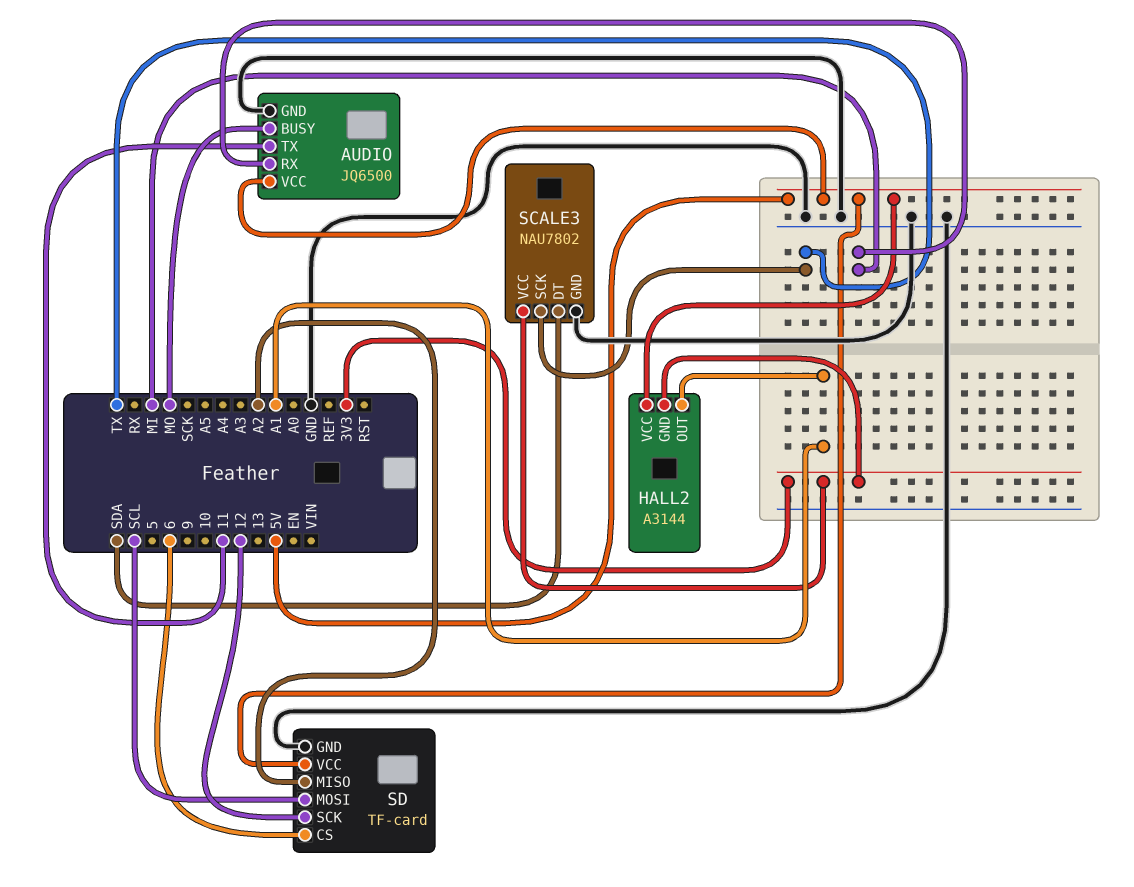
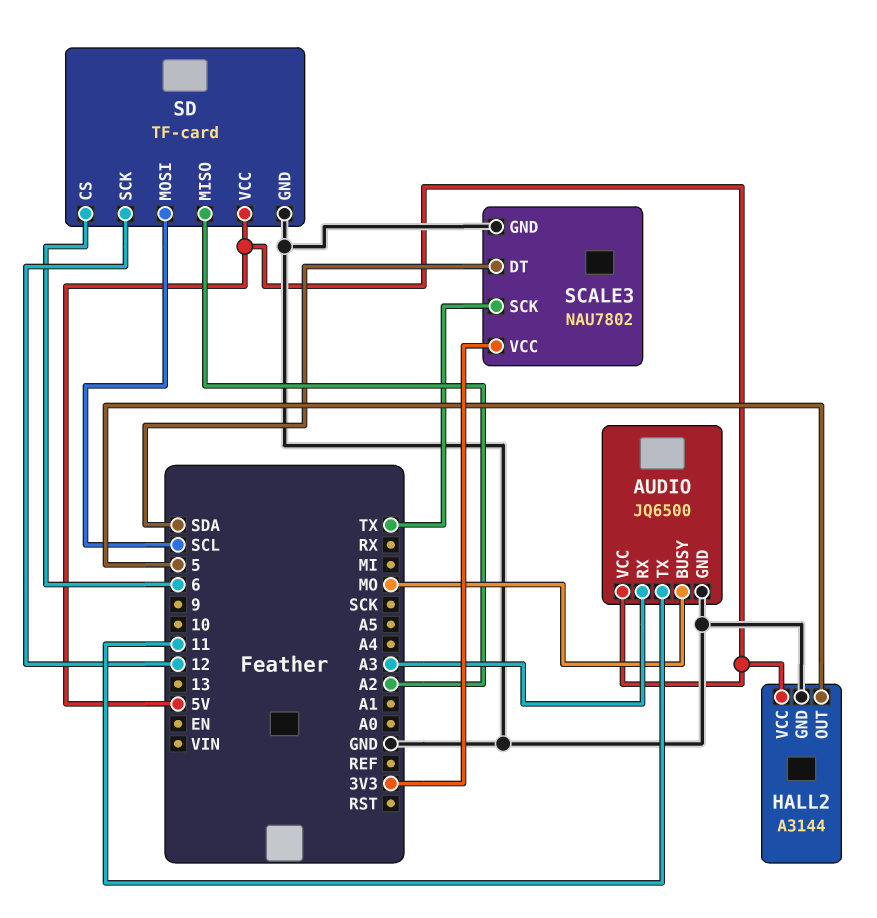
AUDIO pin RX: MI -> A3
HALL2 pin GND: 3V3 -> GND
HALL2 pin OUT: A1 -> 5

